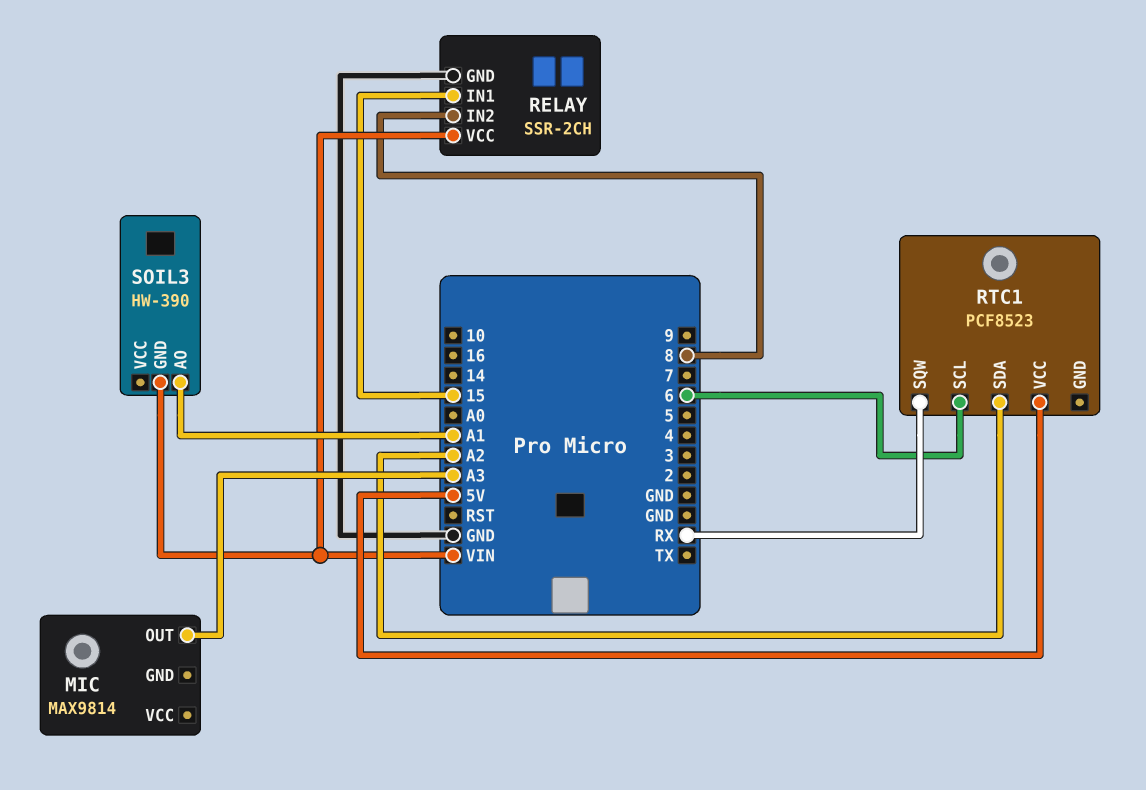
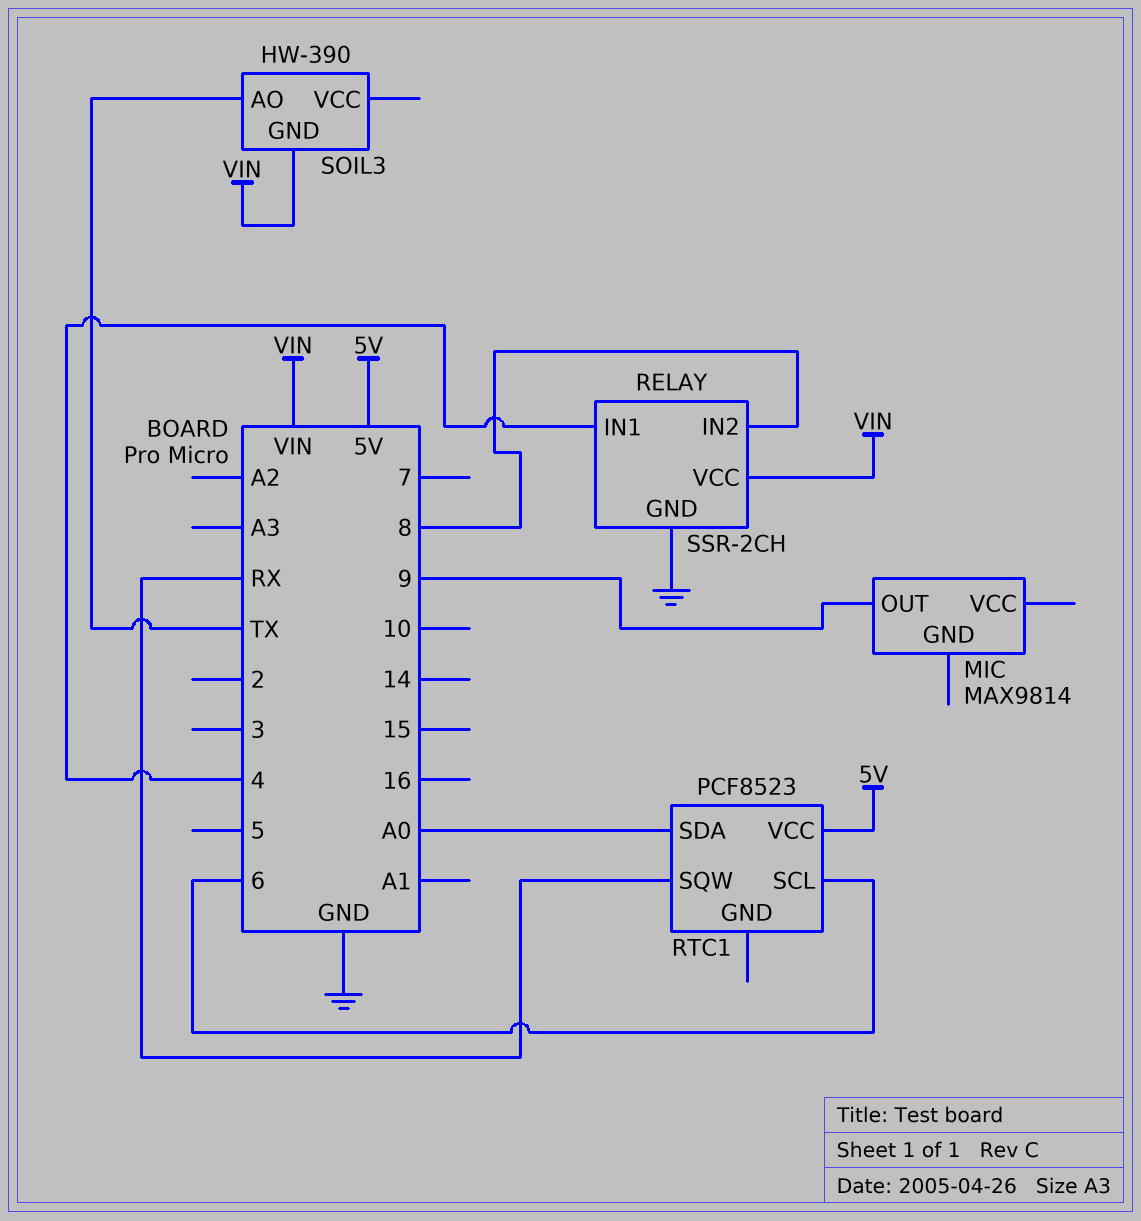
MIC pin OUT: A3 -> 9
RELAY pin IN1: 15 -> 4
RTC1 pin SDA: A2 -> A0
SOIL3 pin AO: A1 -> TX

